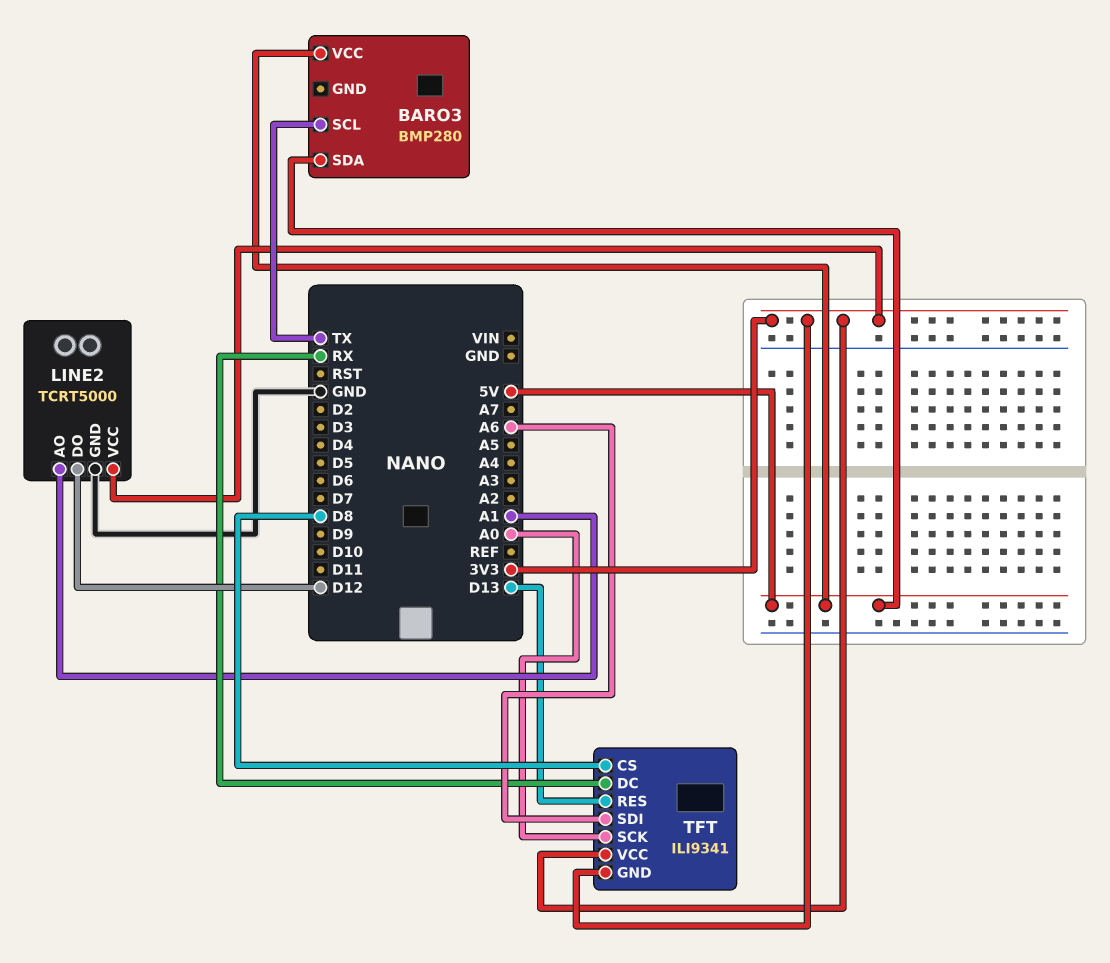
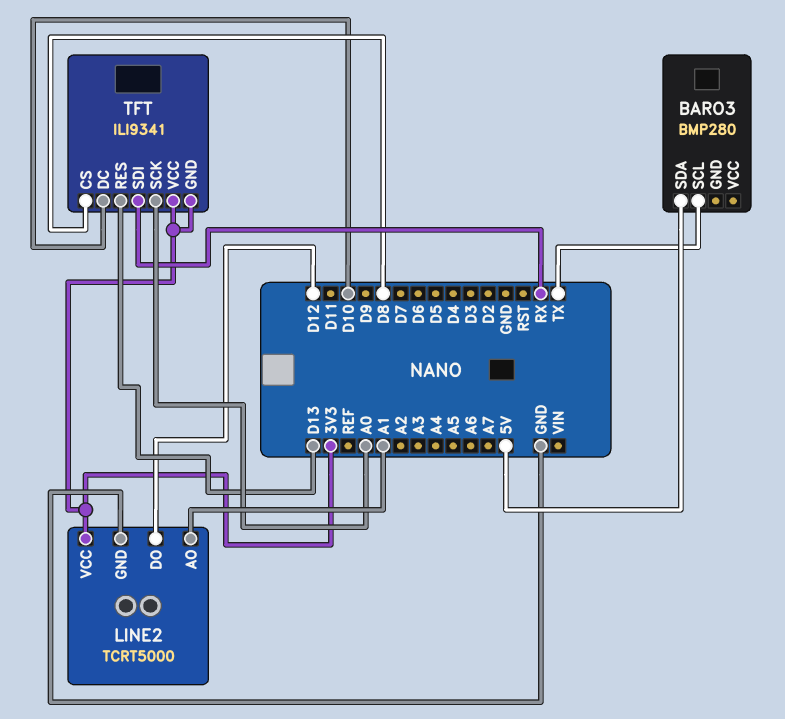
BARO3 pin VCC: 5V -> none
TFT pin DC: RX -> D10
TFT pin SDI: A6 -> RX

